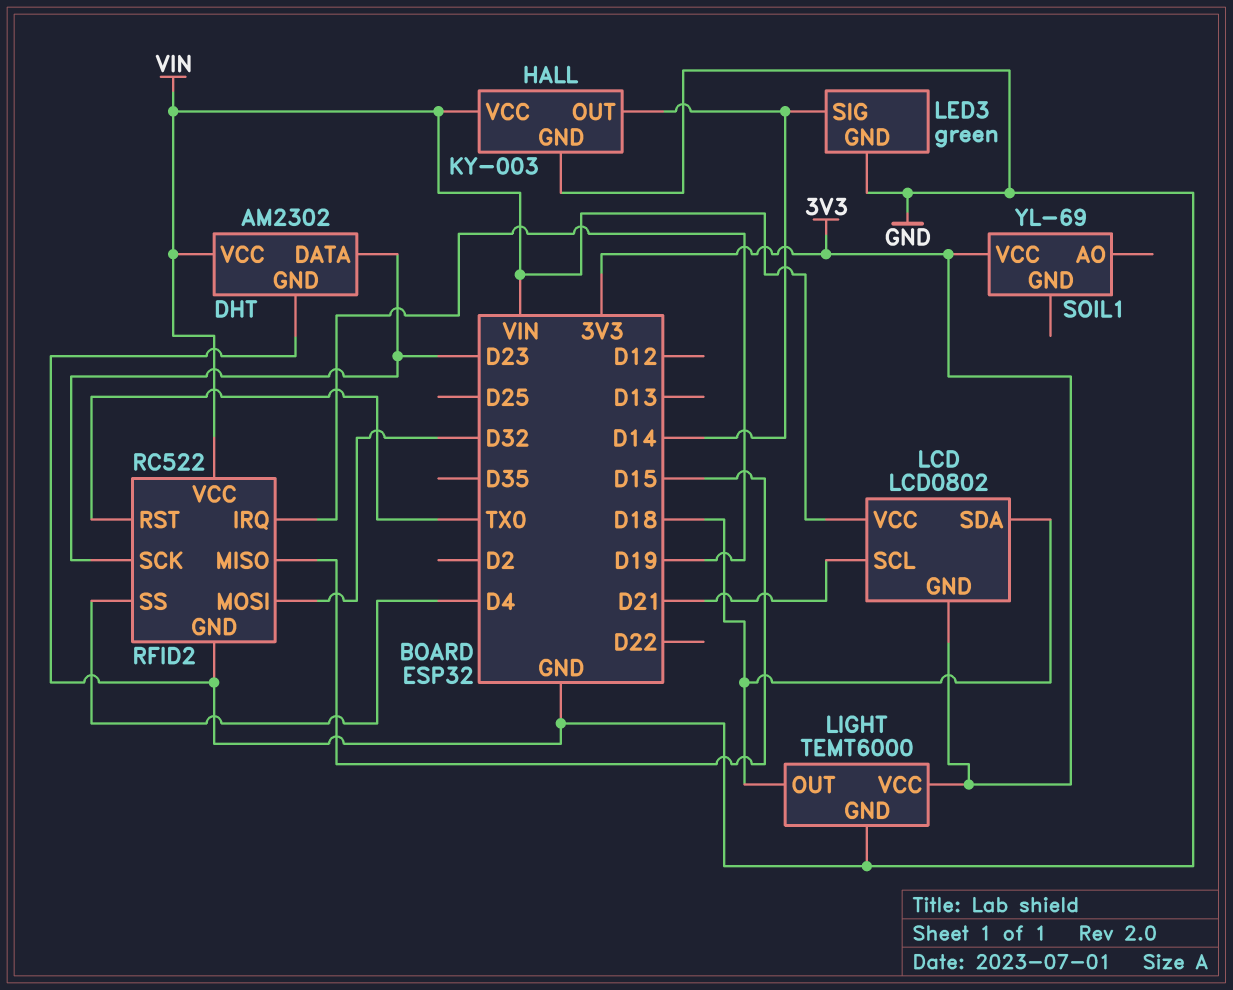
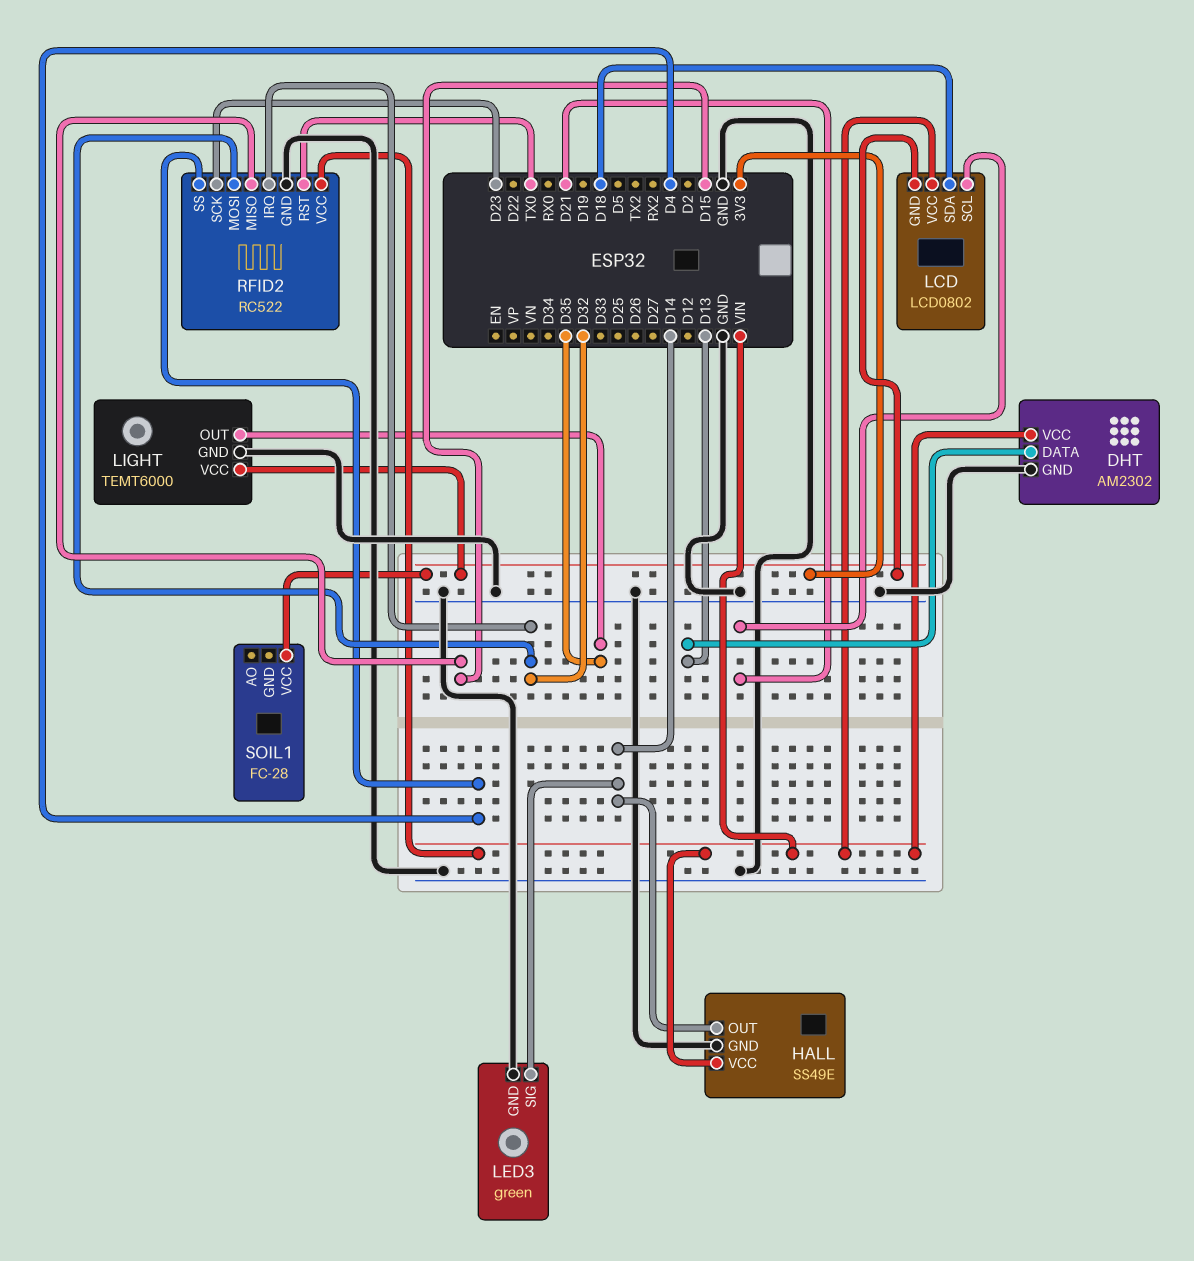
DHT pin DATA: D23 -> D13
HALL: KY-003 -> SS49E
LIGHT pin OUT: D18 -> D35
RFID2 pin IRQ: D19 -> D32
SOIL1: YL-69 -> FC-28

